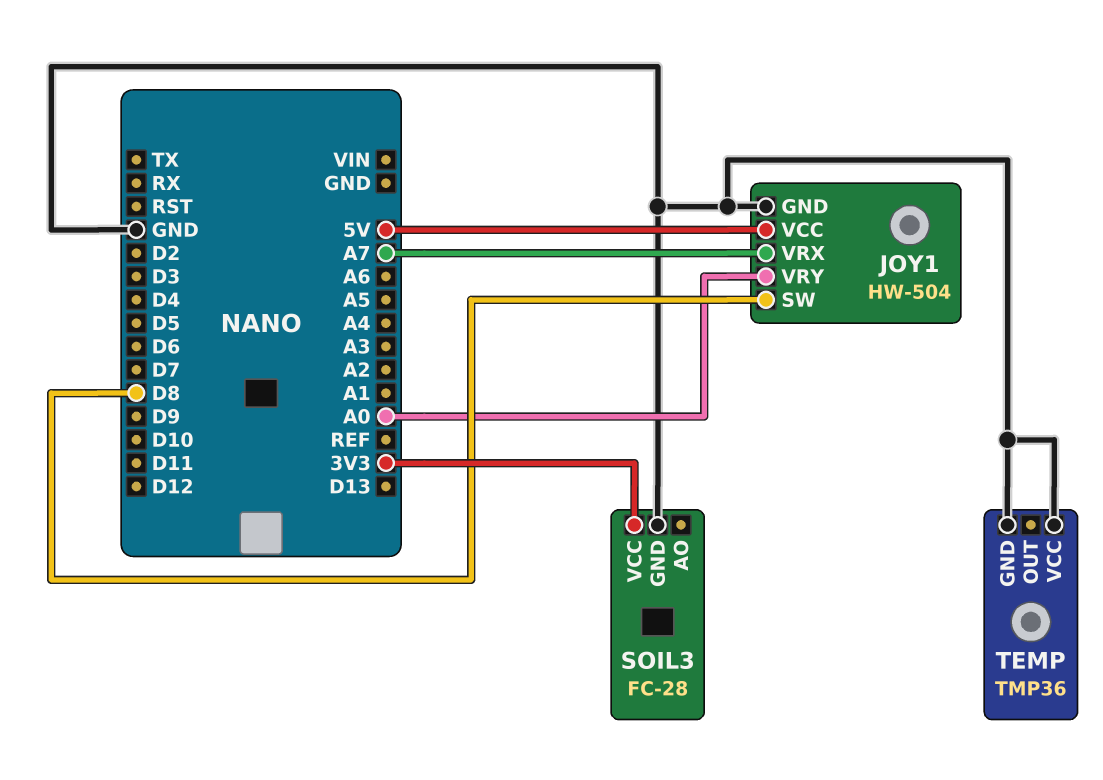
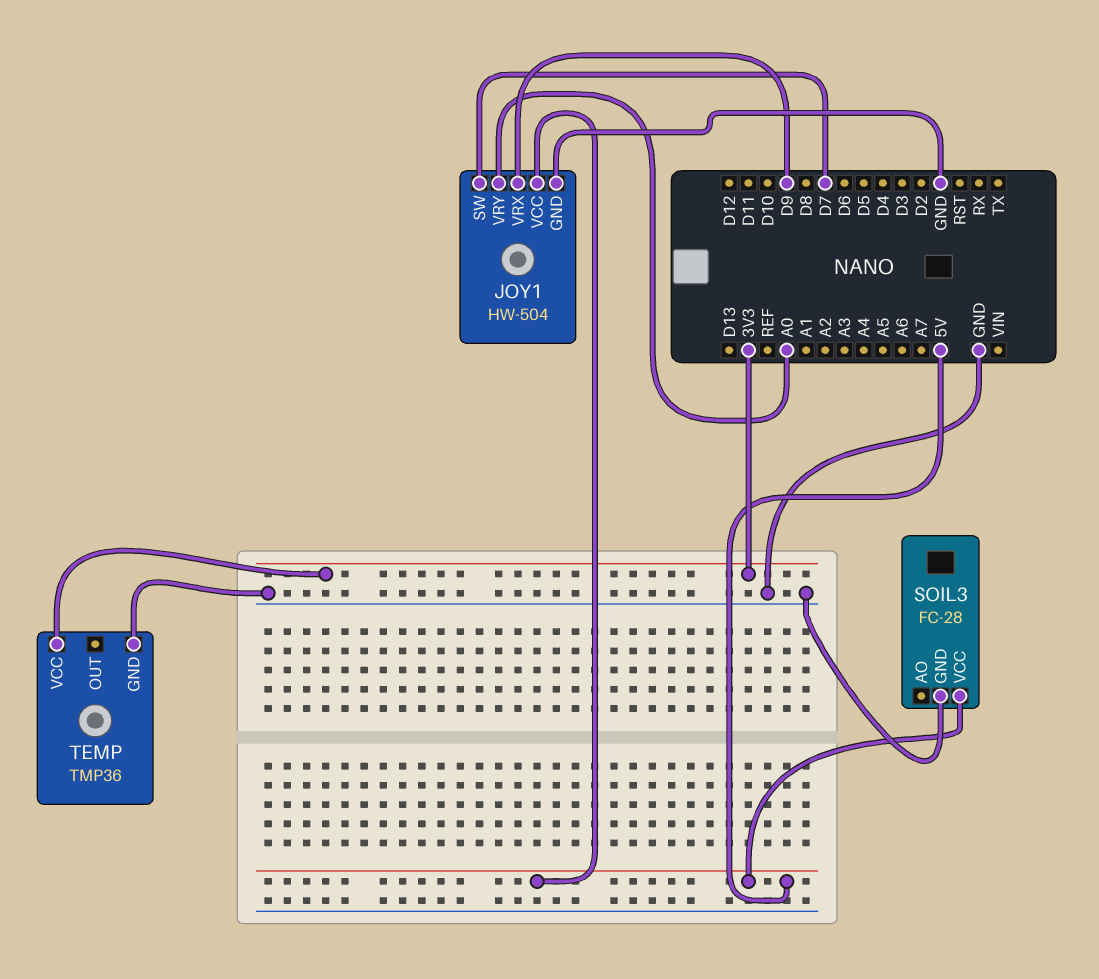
JOY1 pin SW: D8 -> D7
JOY1 pin VRX: A7 -> D9
SOIL3 pin VCC: 3V3 -> 5V
TEMP pin VCC: GND -> 3V3

